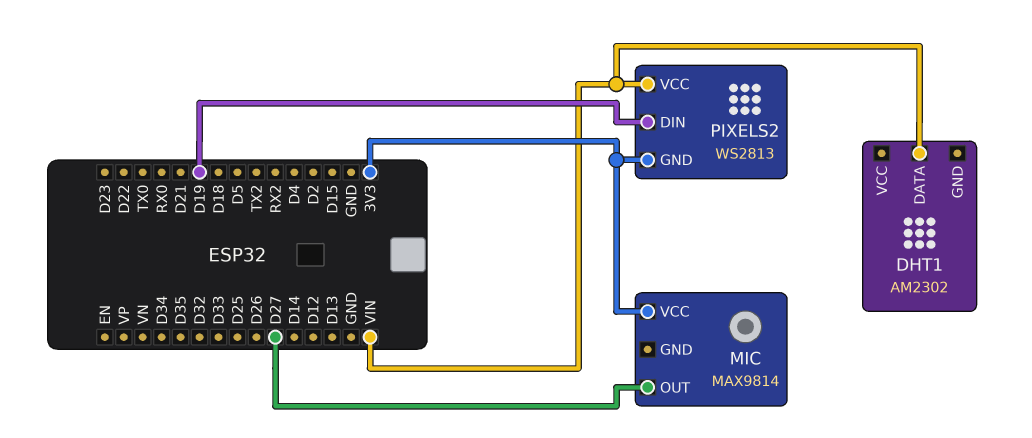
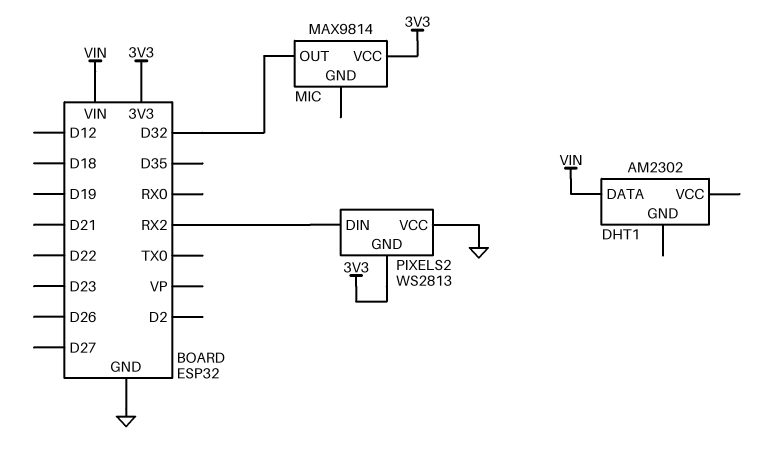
MIC pin OUT: D27 -> D32
PIXELS2 pin DIN: D19 -> RX2
PIXELS2 pin VCC: VIN -> GND

